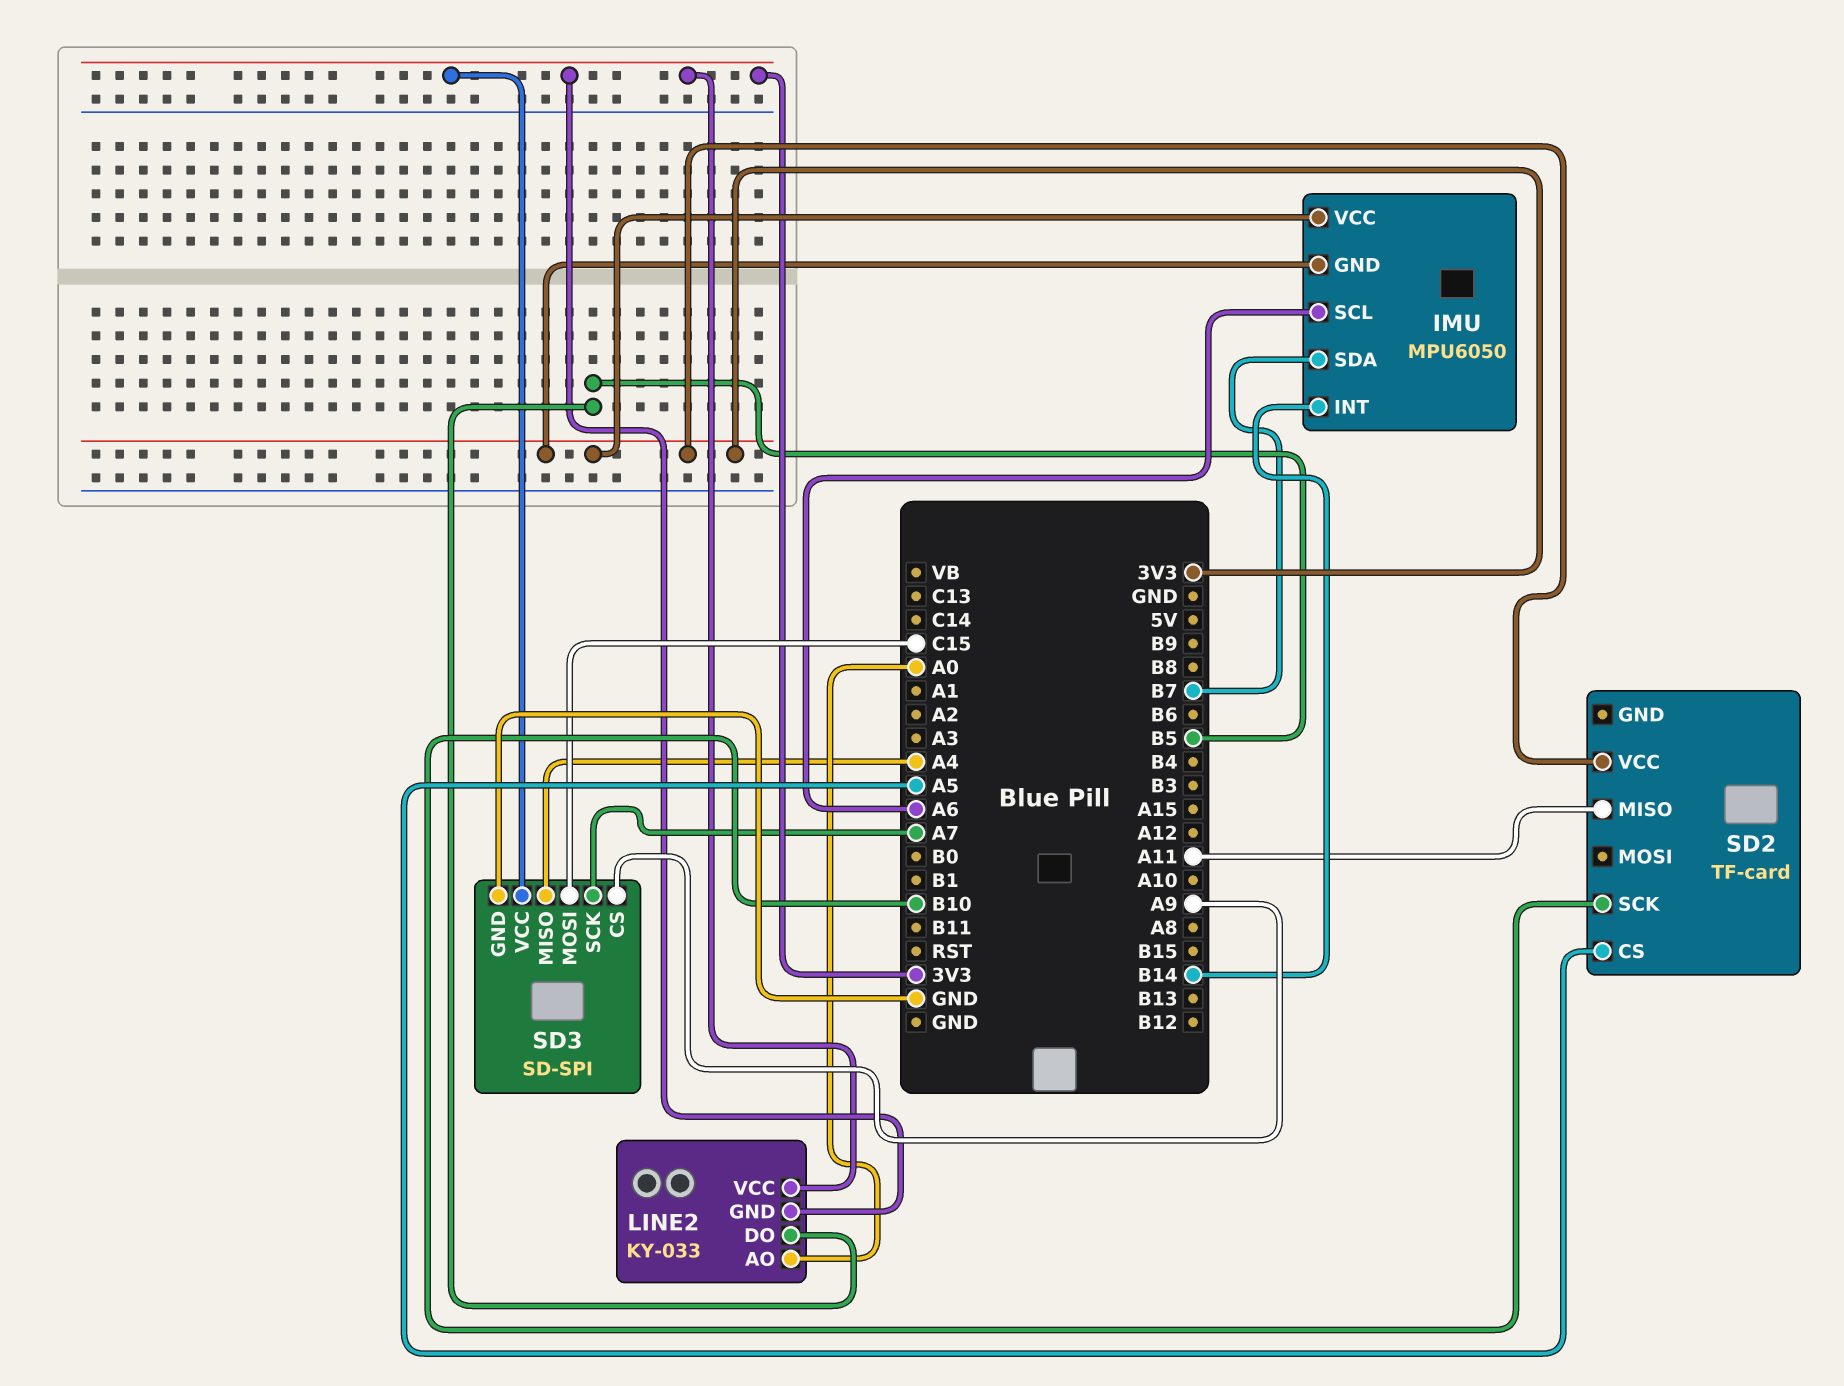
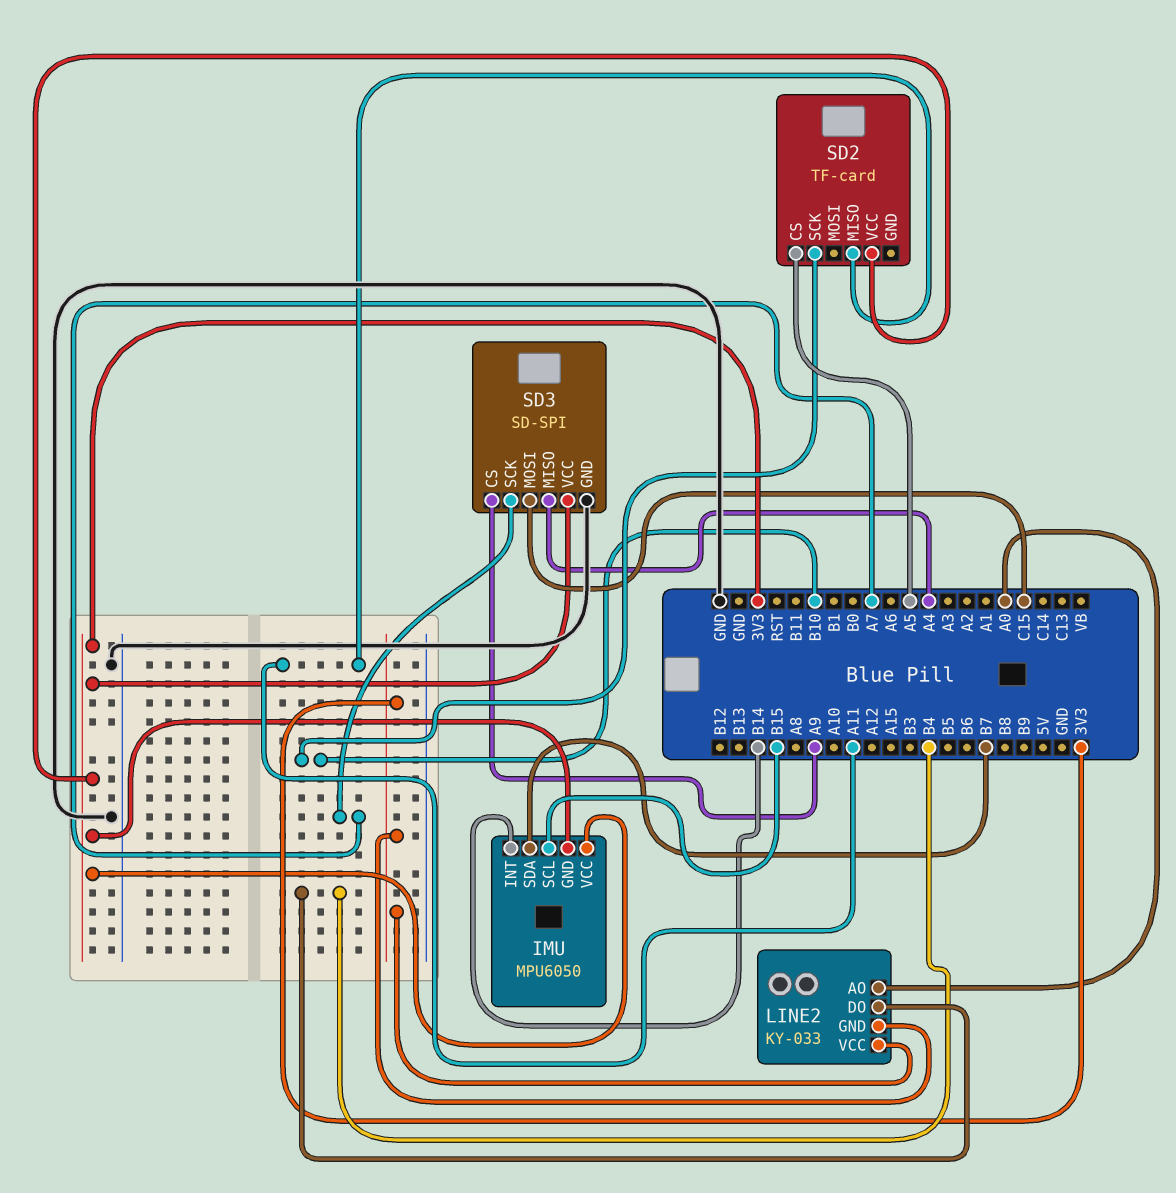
IMU pin SCL: A6 -> B15
LINE2 pin DO: B5 -> B4

